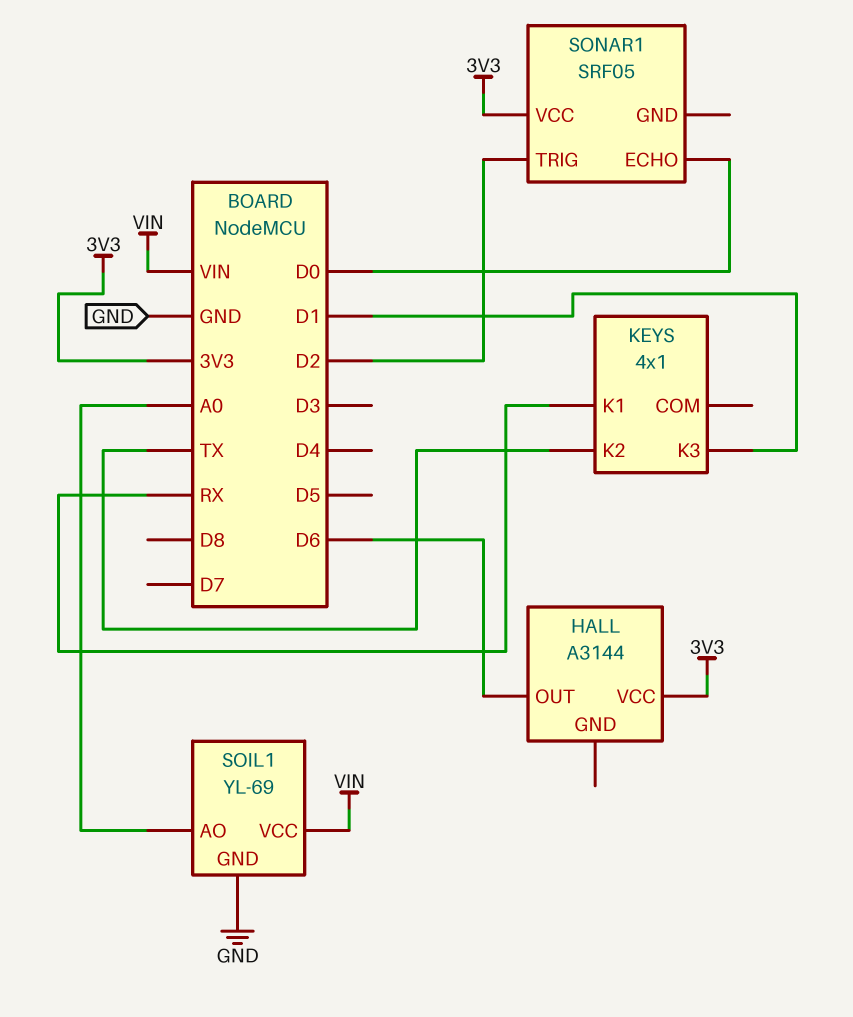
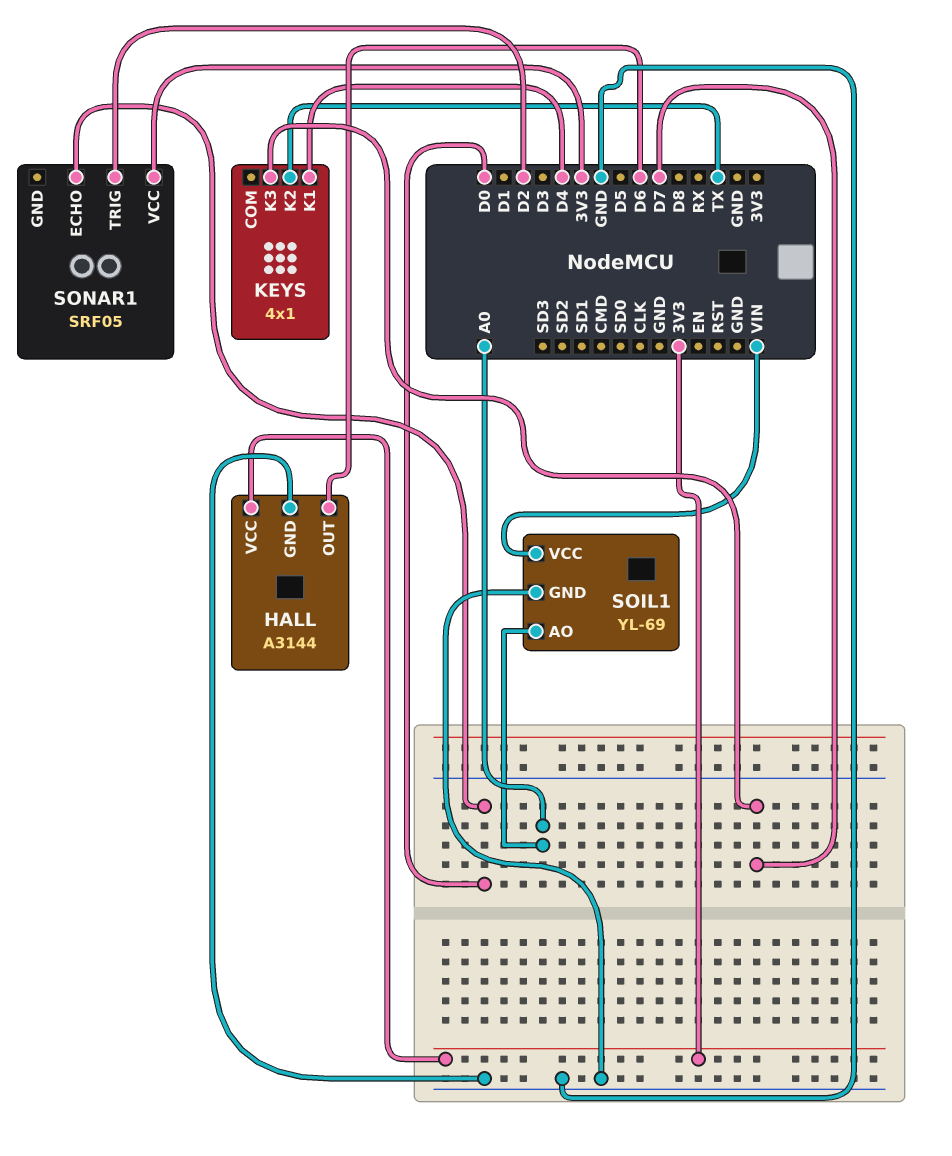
HALL pin GND: none -> GND
KEYS pin K1: RX -> D4
KEYS pin K3: D1 -> D7

